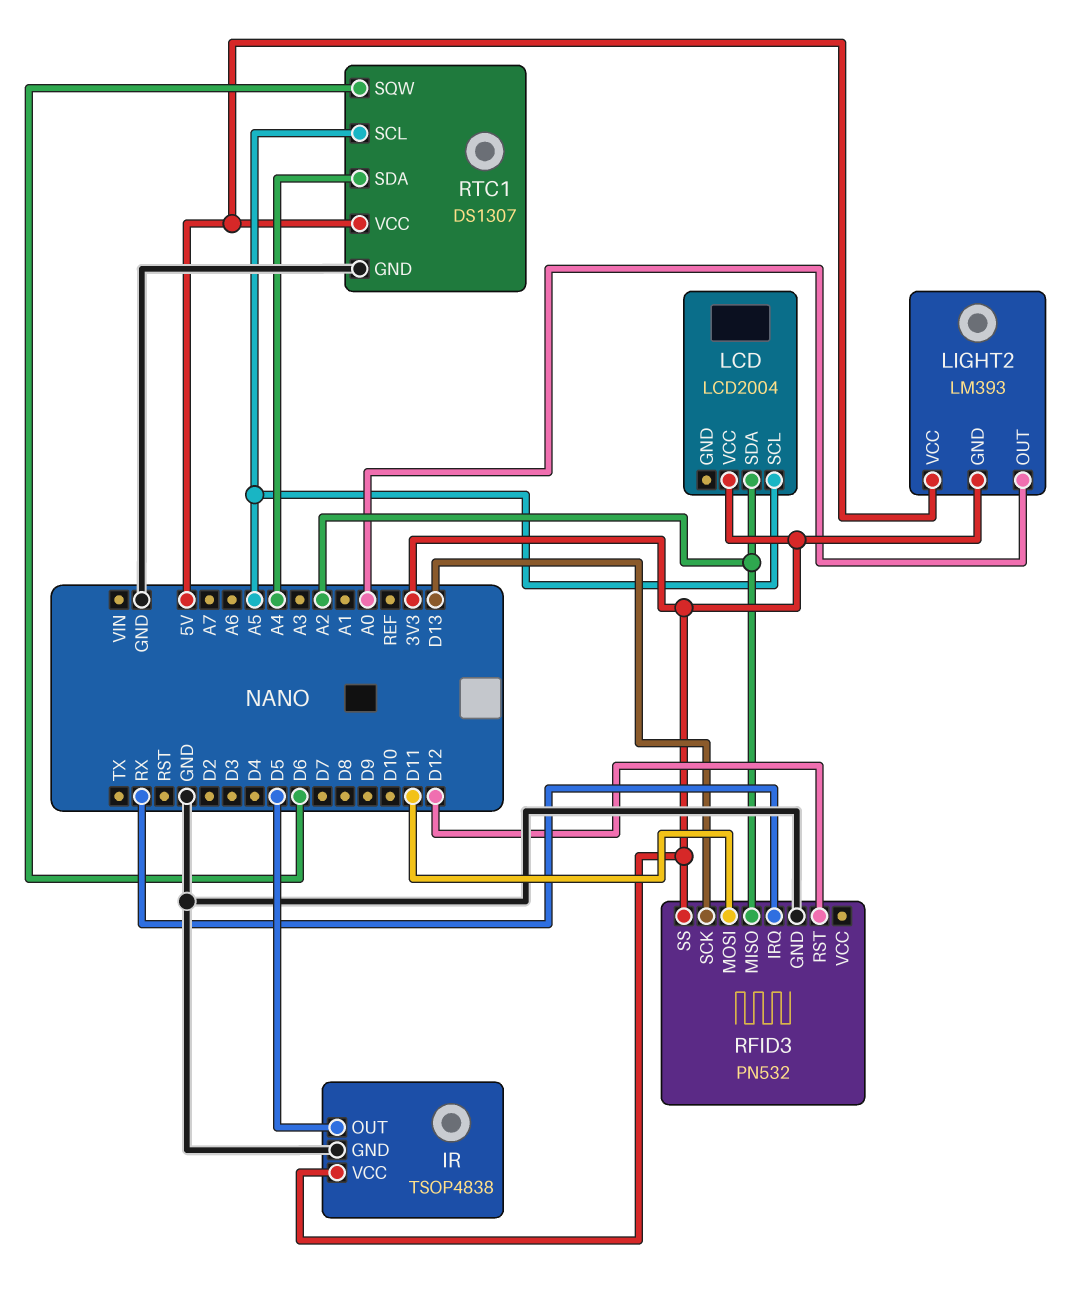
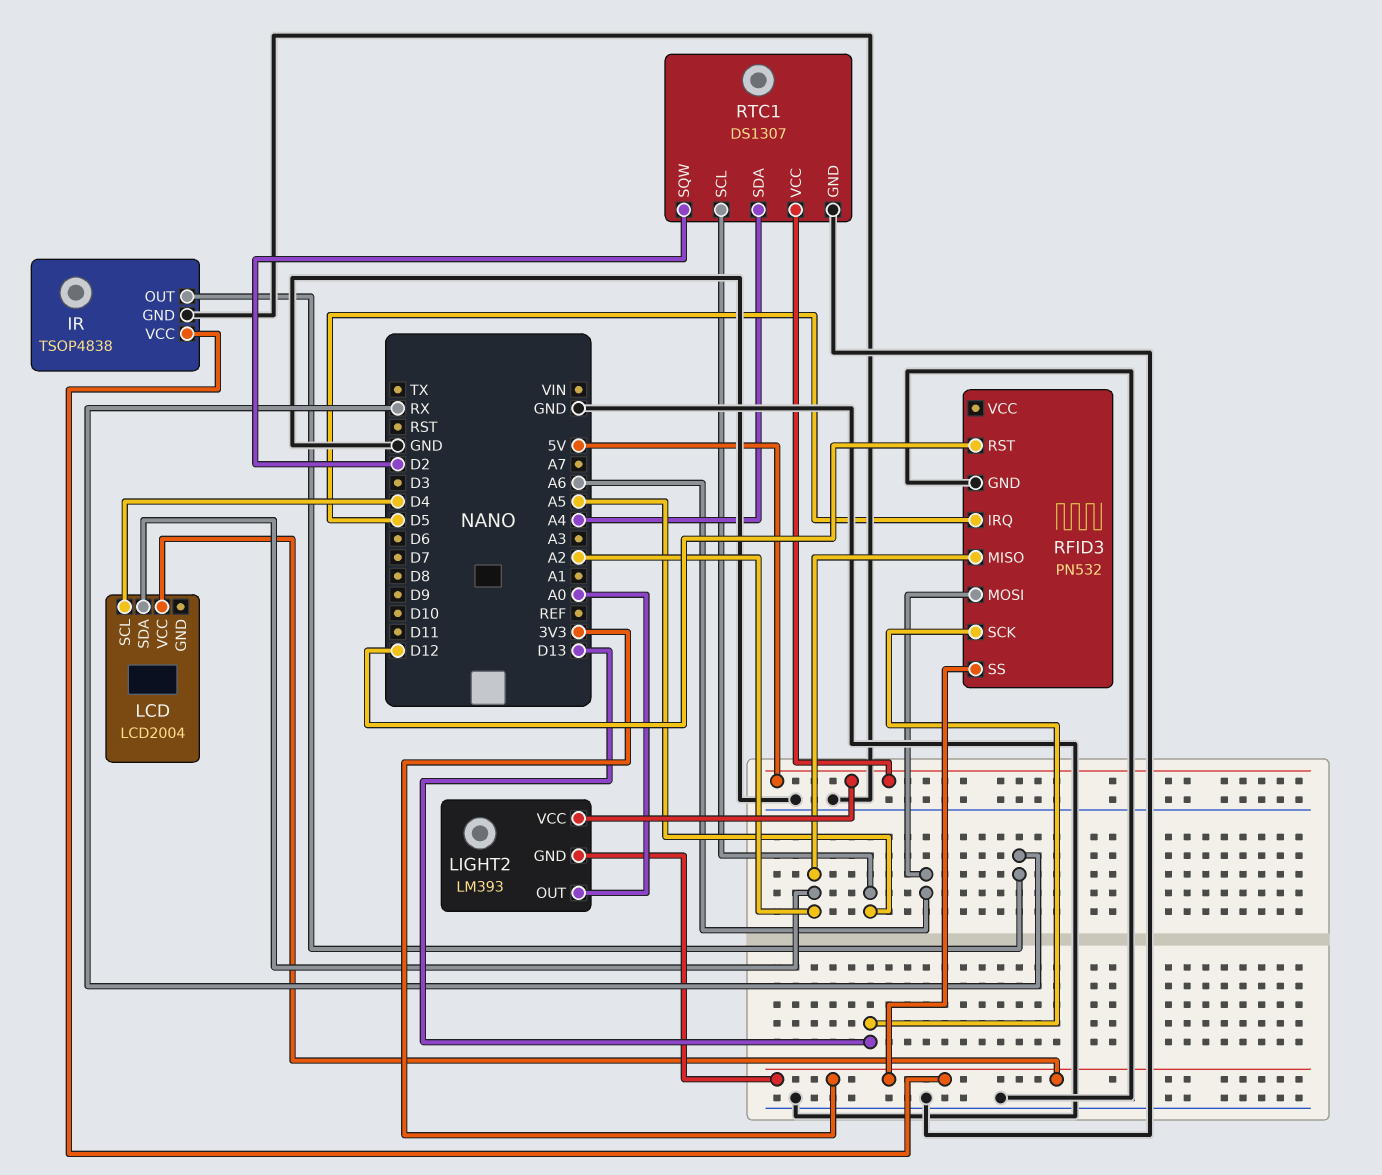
IR pin OUT: D5 -> RX
LCD pin SCL: A5 -> D4
RFID3 pin IRQ: RX -> D5
RFID3 pin MOSI: D11 -> A6
RTC1 pin SQW: D6 -> D2

